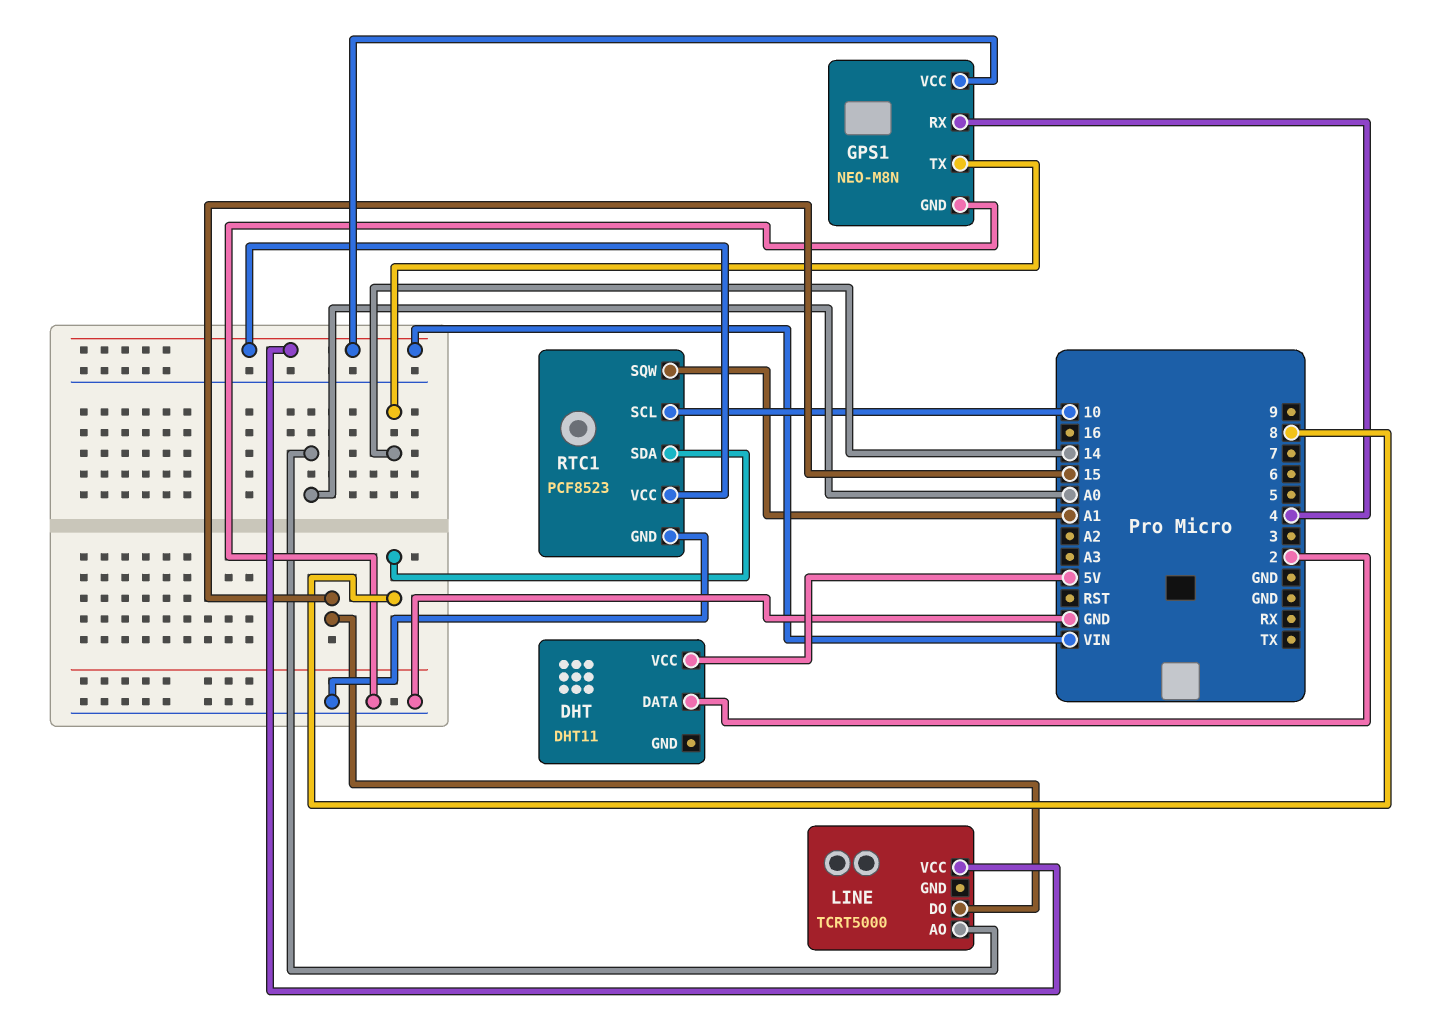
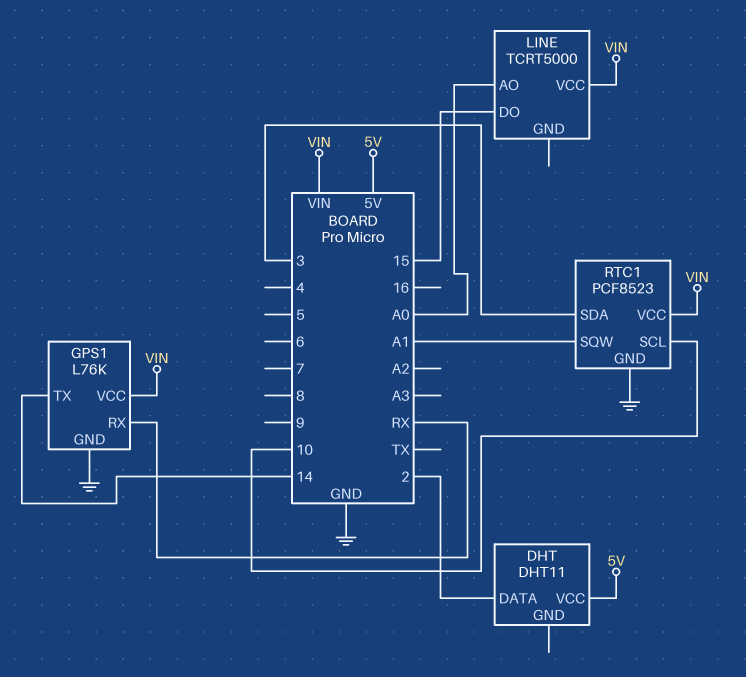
GPS1: NEO-M8N -> L76K
GPS1 pin RX: 4 -> RX
RTC1 pin SDA: 8 -> 3

